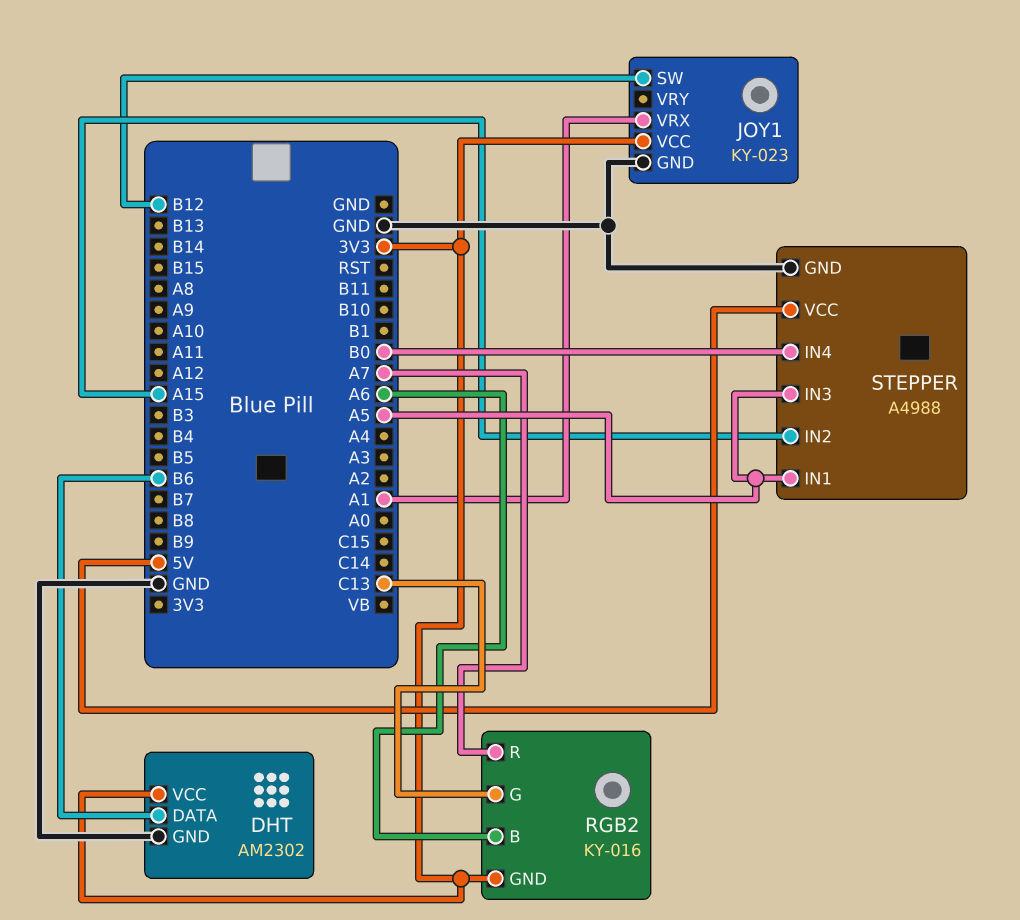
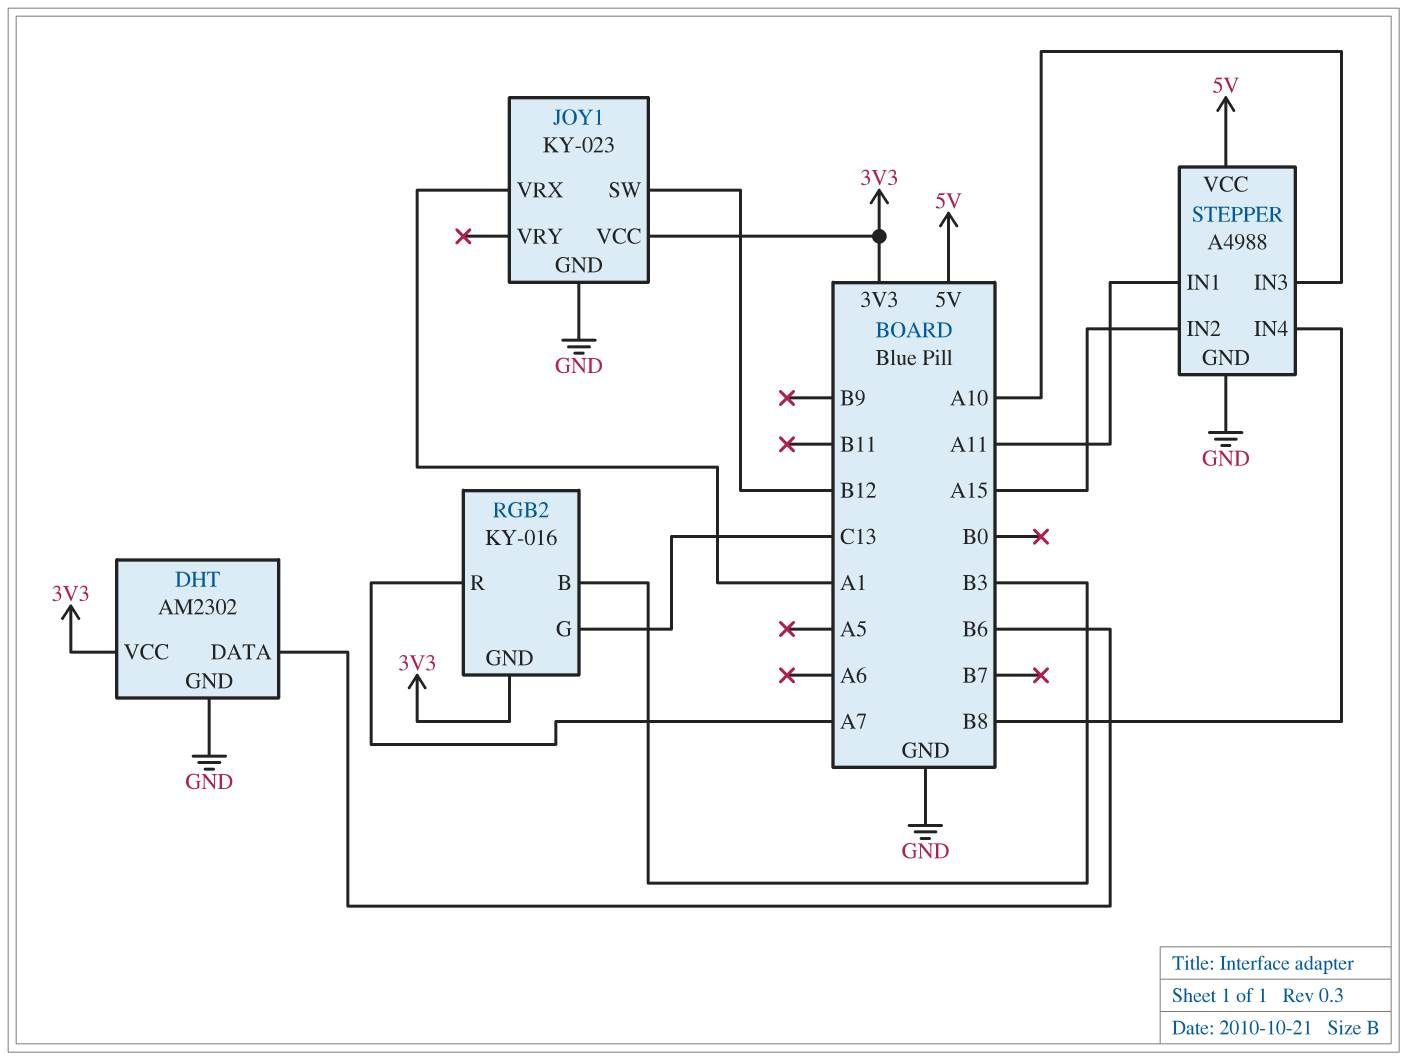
RGB2 pin B: A6 -> B3
STEPPER pin IN1: A5 -> A11
STEPPER pin IN3: A5 -> A10
STEPPER pin IN4: B0 -> B8

